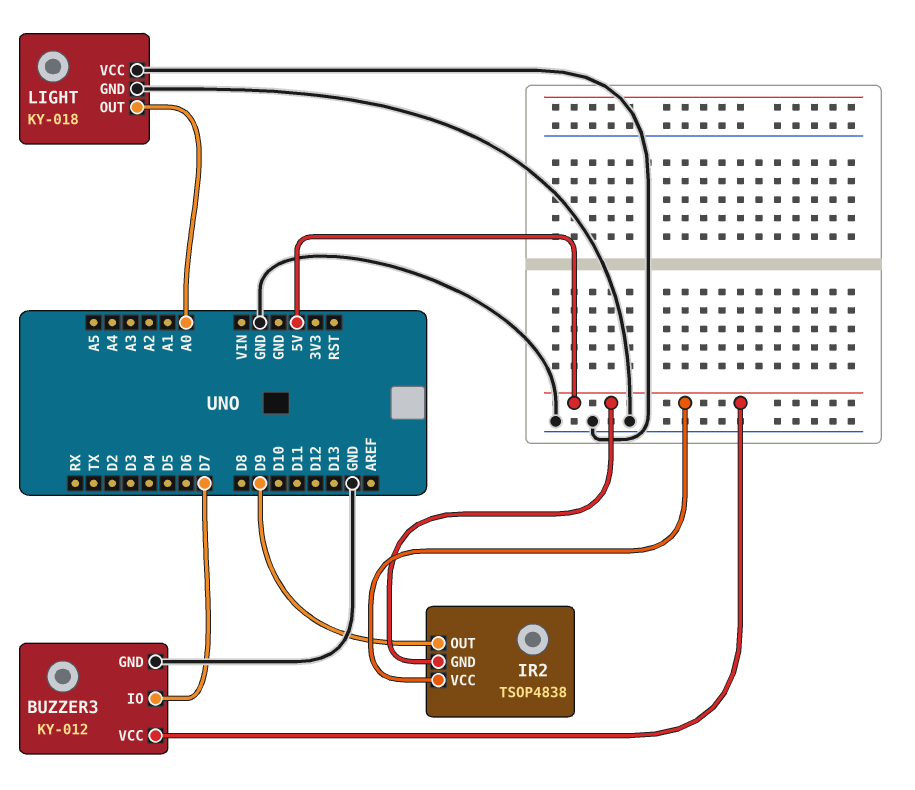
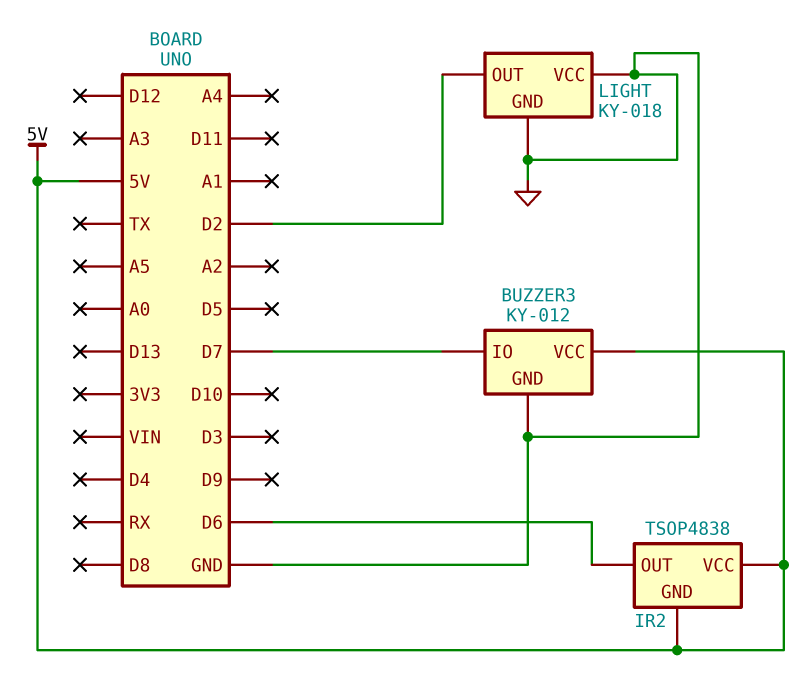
IR2 pin OUT: D9 -> D6
LIGHT pin OUT: A0 -> D2

